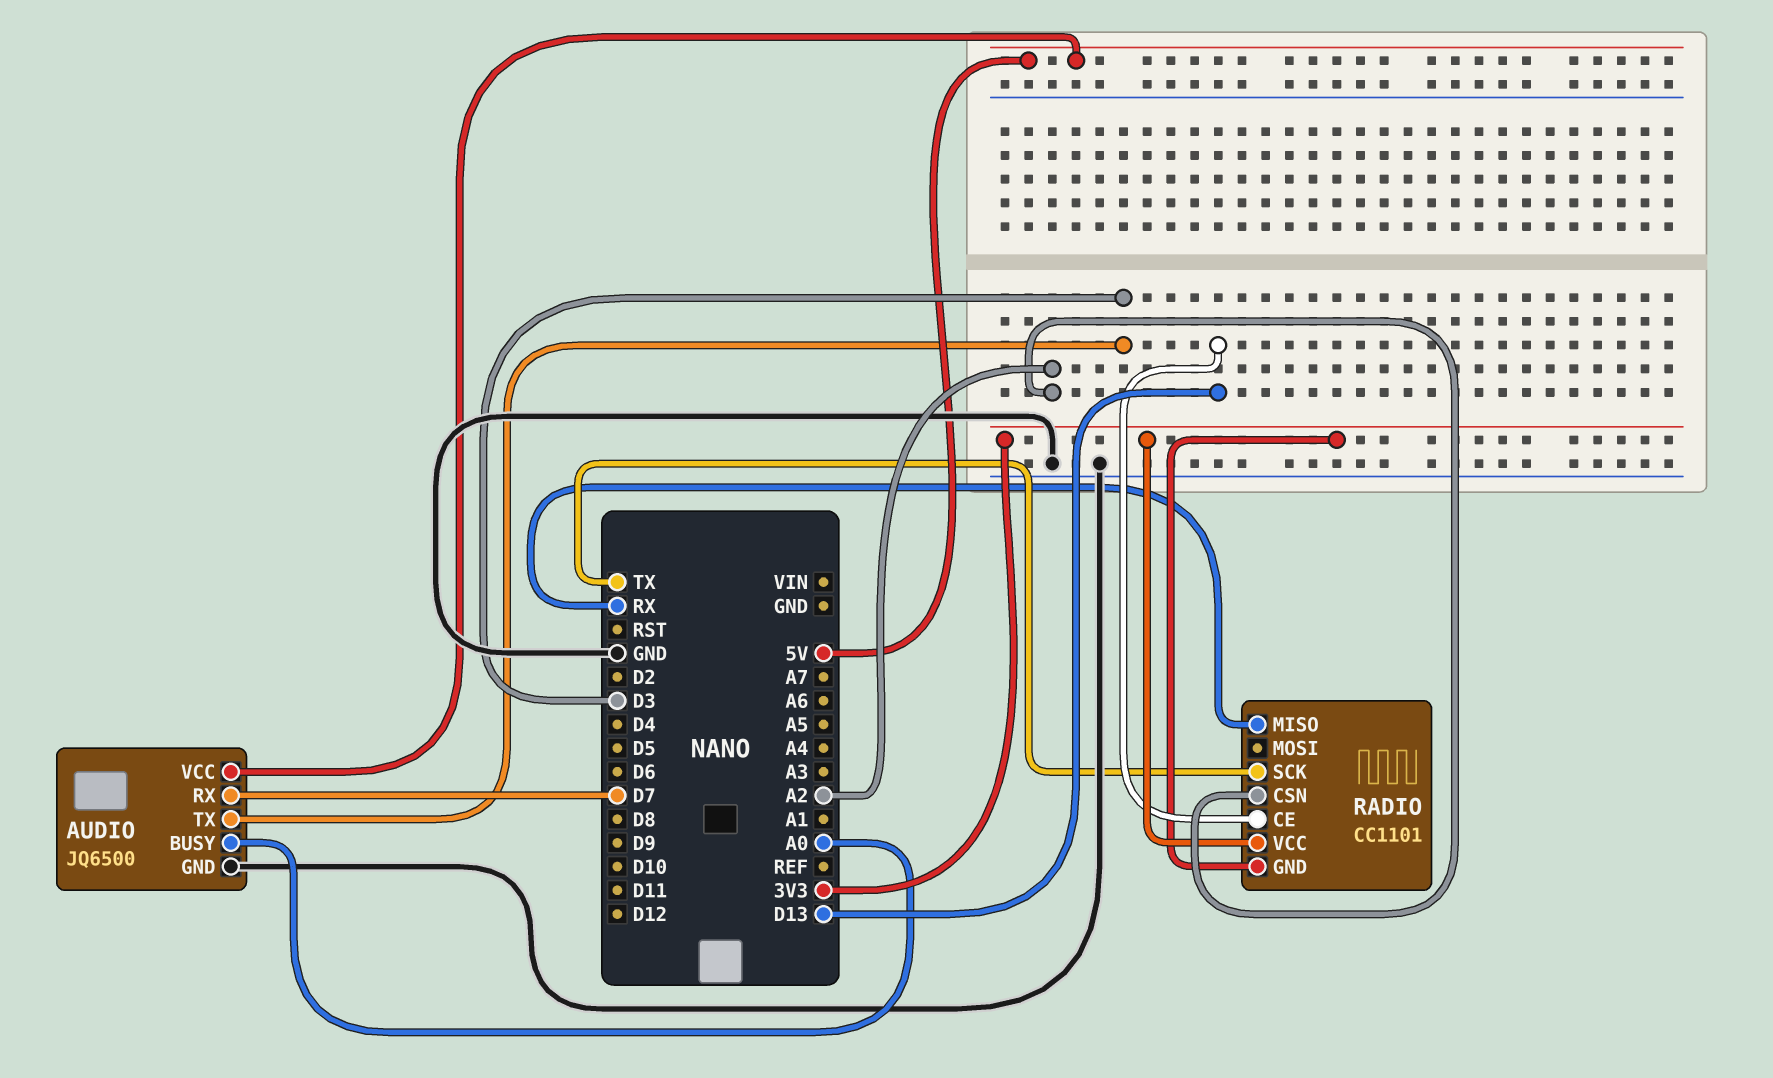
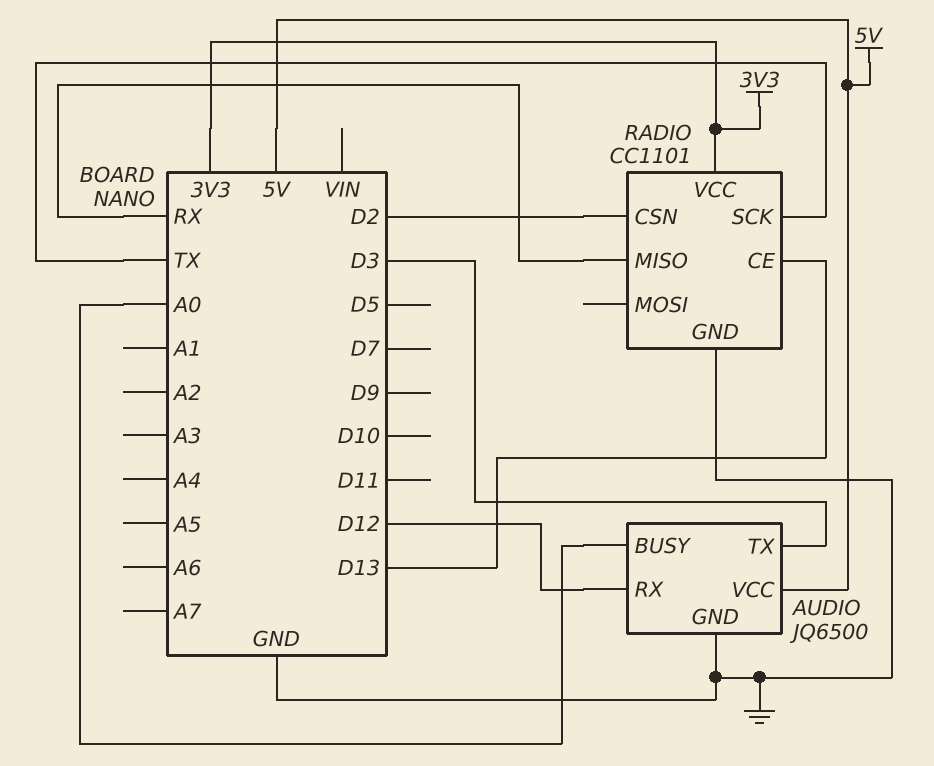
AUDIO pin RX: D7 -> D12
RADIO pin CSN: A2 -> D2
RADIO pin GND: 3V3 -> GND

